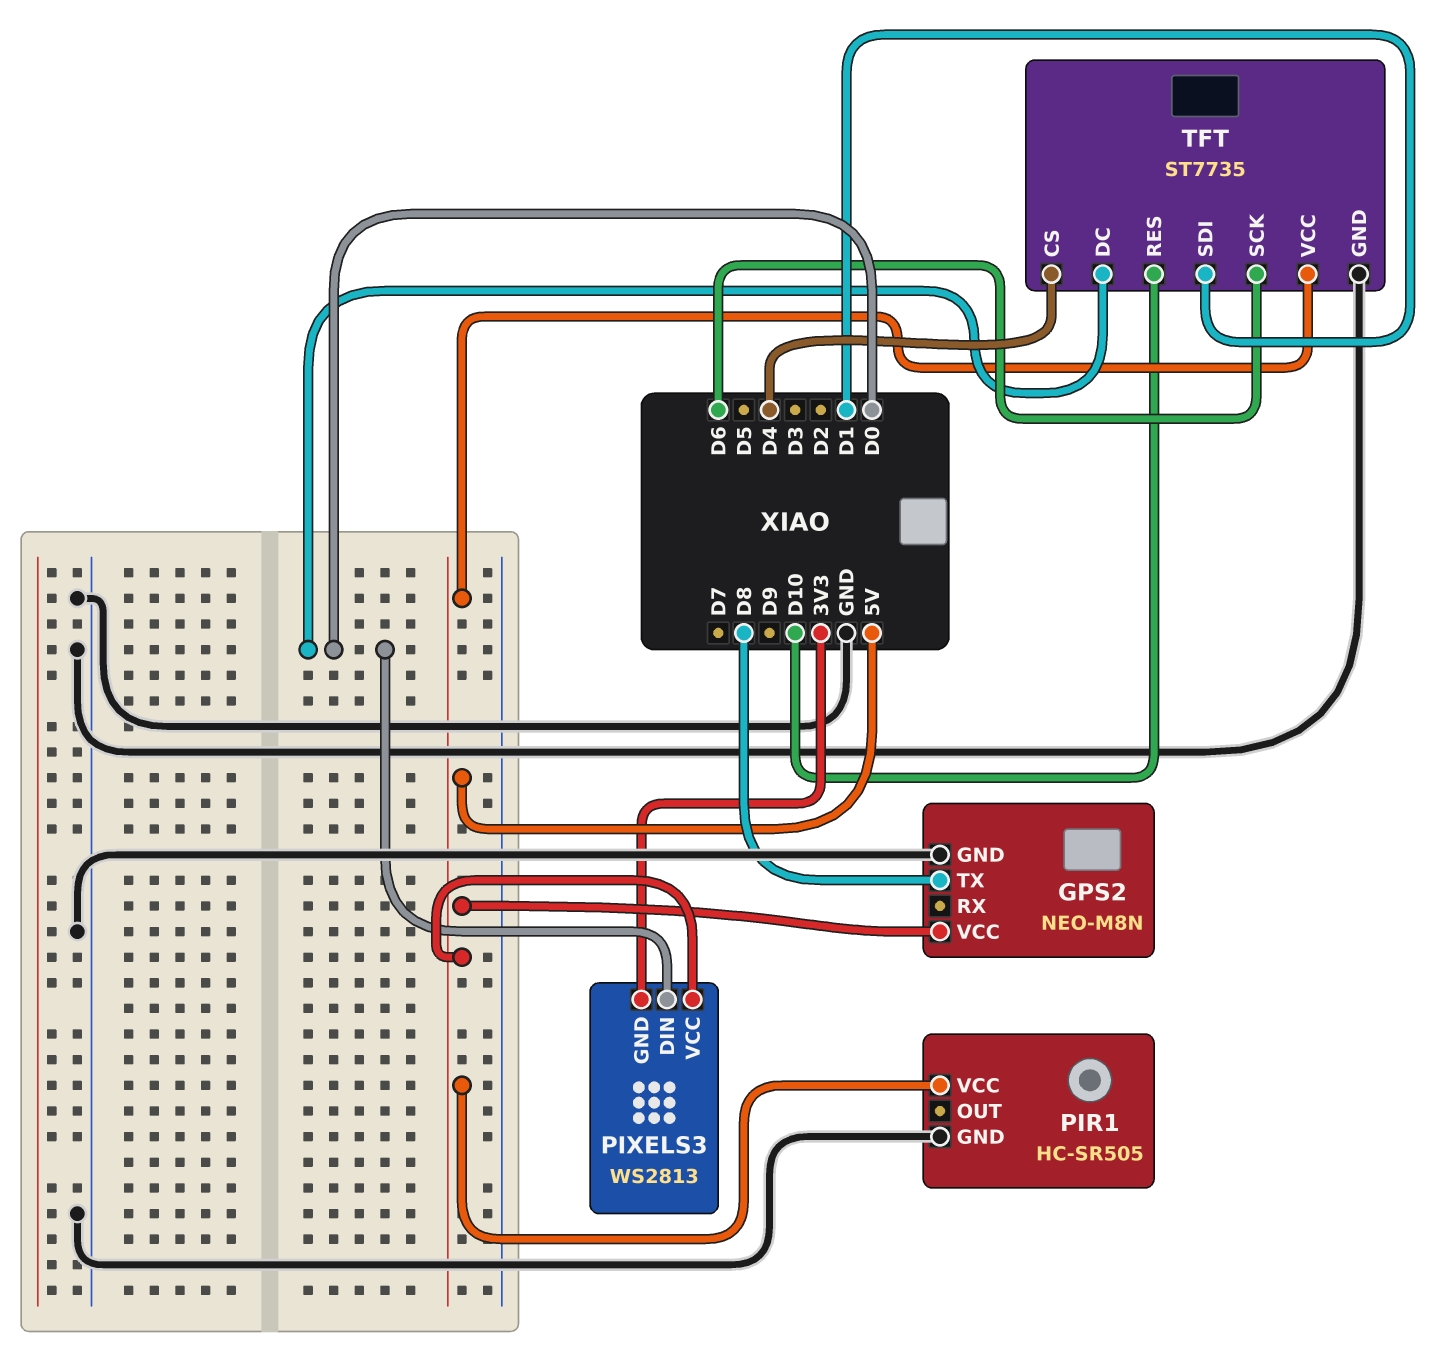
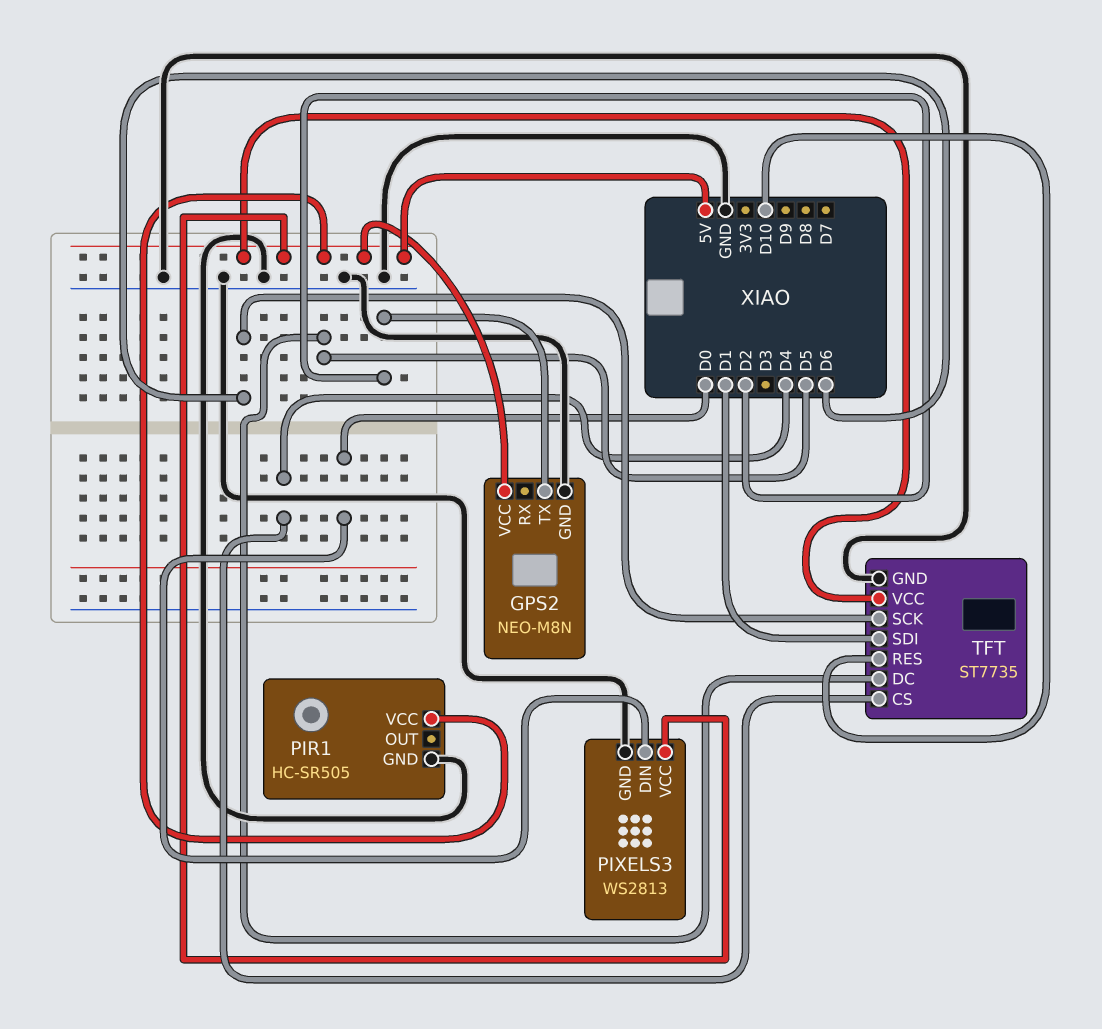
GPS2 pin TX: D8 -> D2
PIXELS3 pin GND: 3V3 -> GND
TFT pin DC: D0 -> D5

